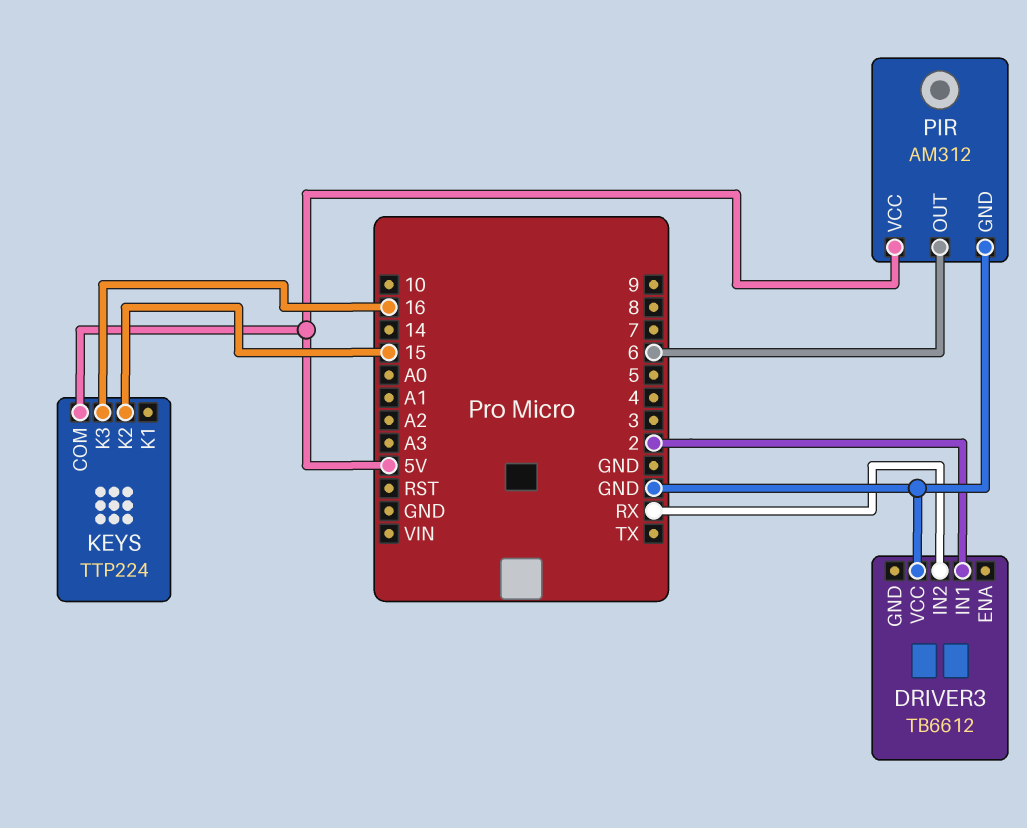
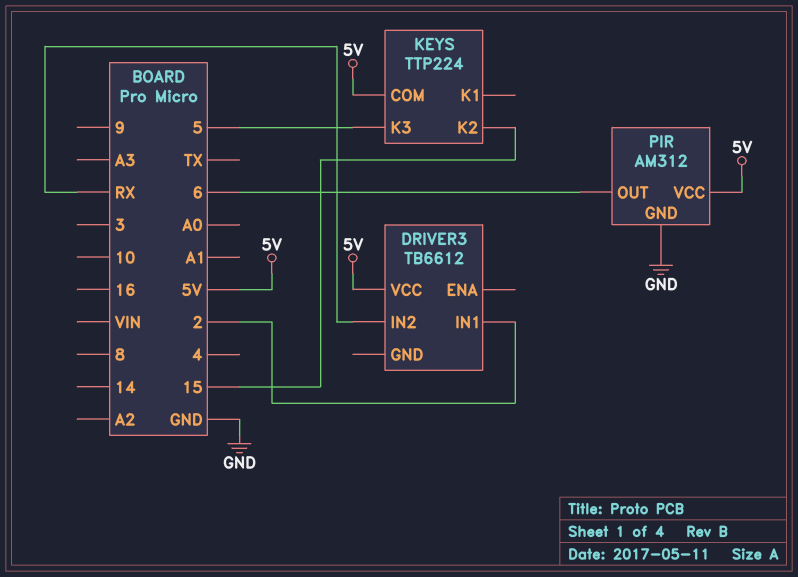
DRIVER3 pin VCC: GND -> 5V
KEYS pin K3: 16 -> 5

